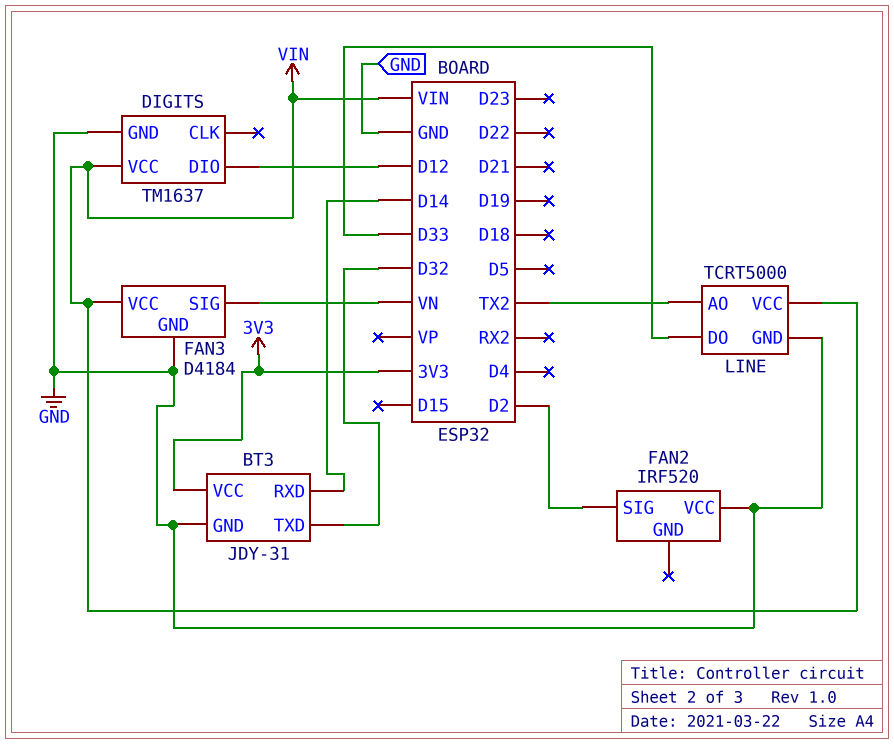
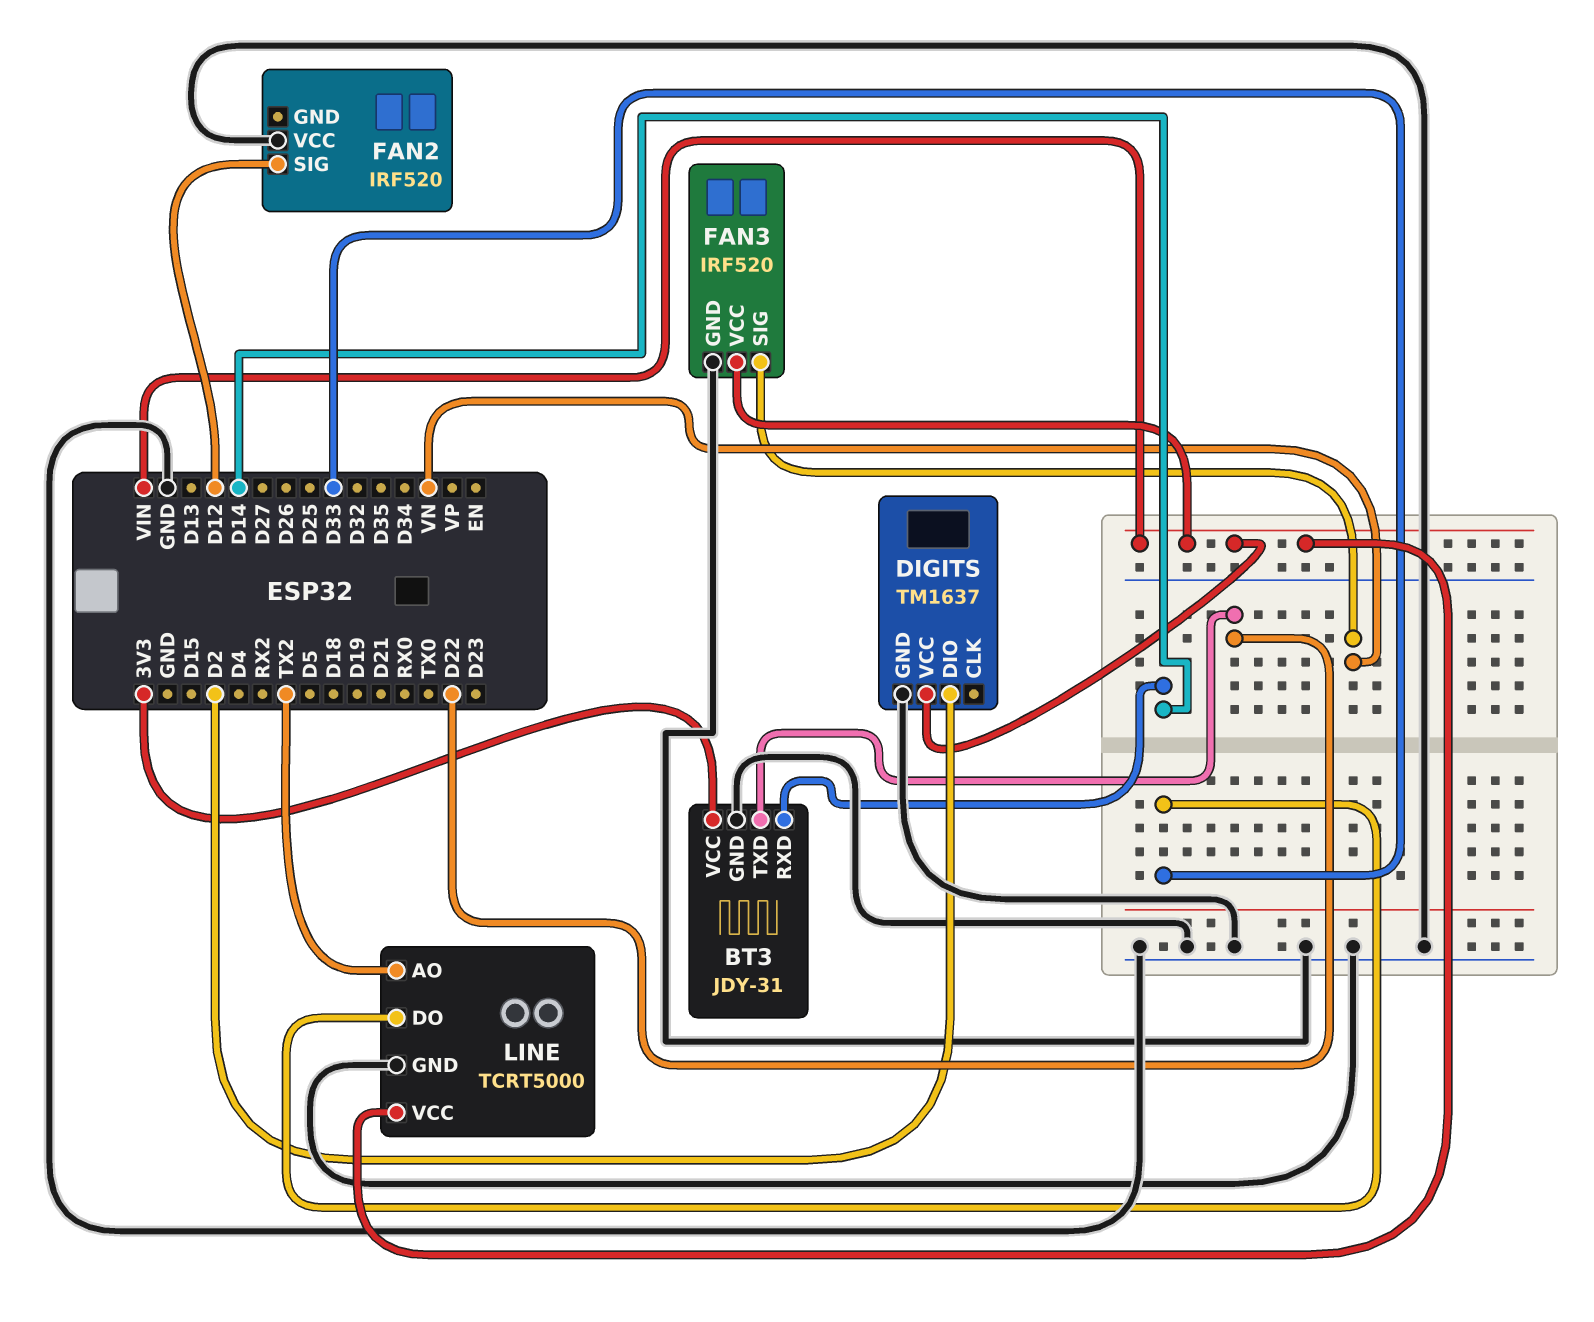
BT3 pin TXD: D32 -> D22
DIGITS pin DIO: D12 -> D2
FAN2 pin SIG: D2 -> D12
FAN3: D4184 -> IRF520

